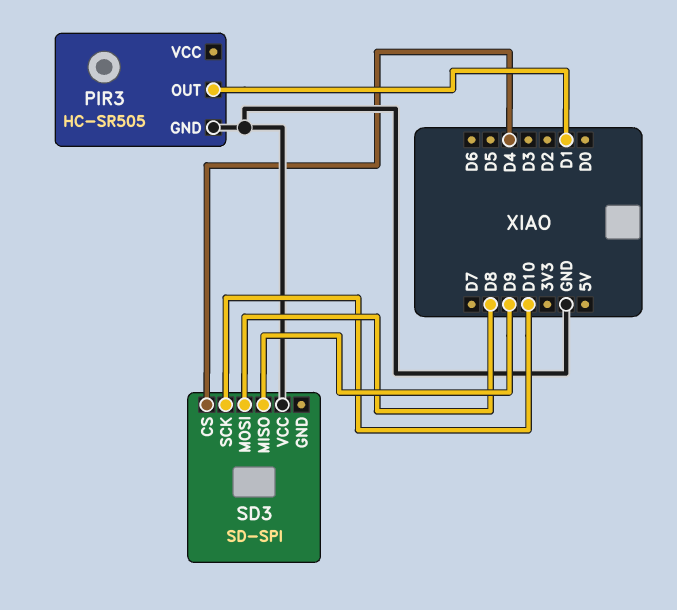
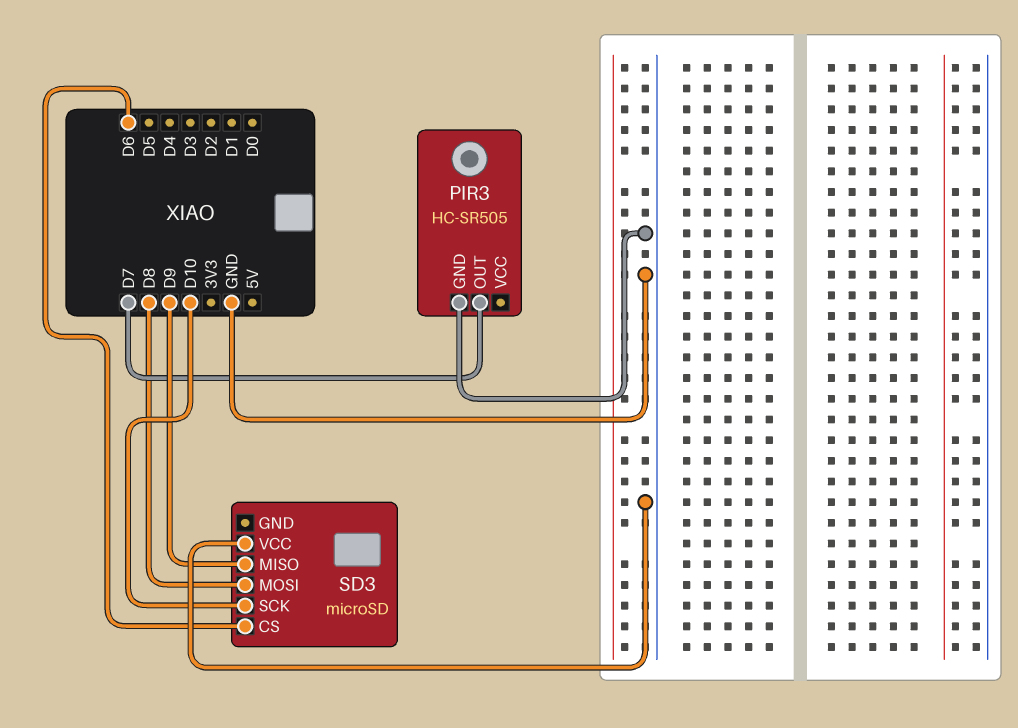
PIR3 pin OUT: D1 -> D7
SD3: SD-SPI -> microSD
SD3 pin CS: D4 -> D6

